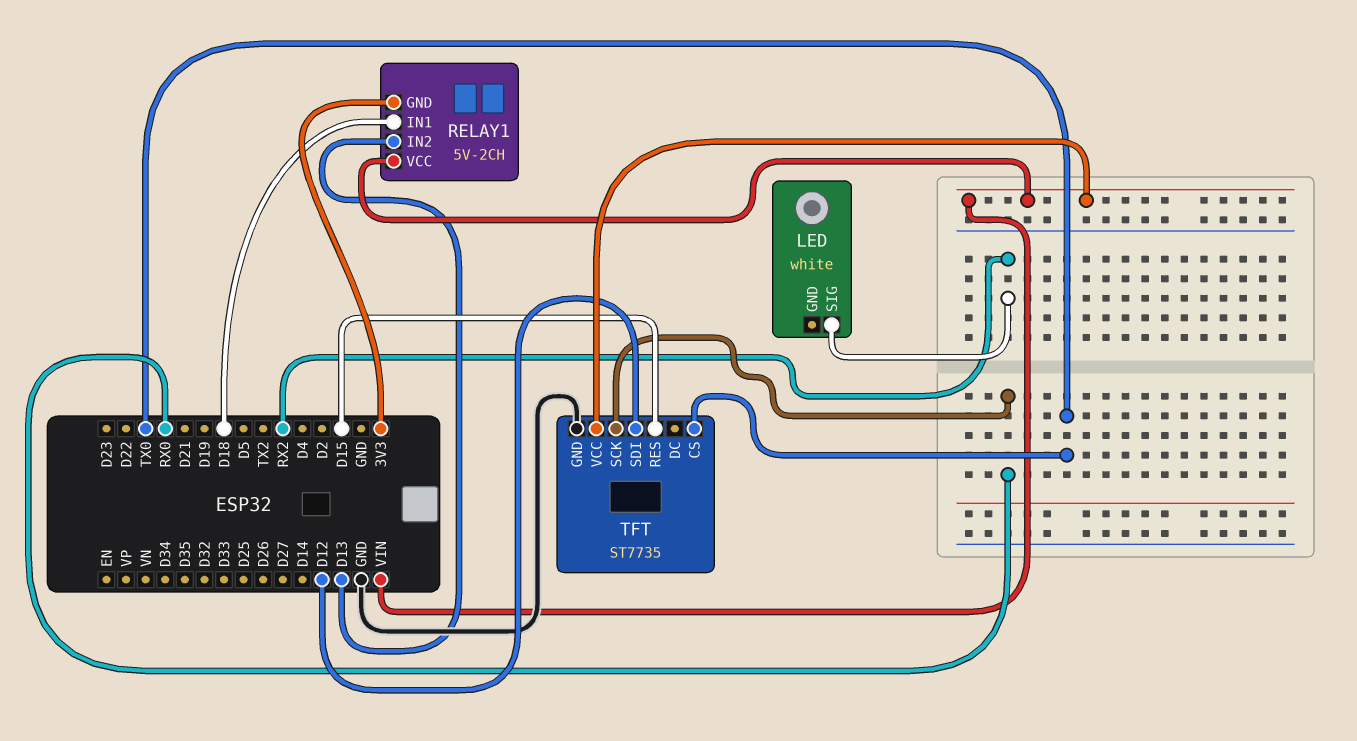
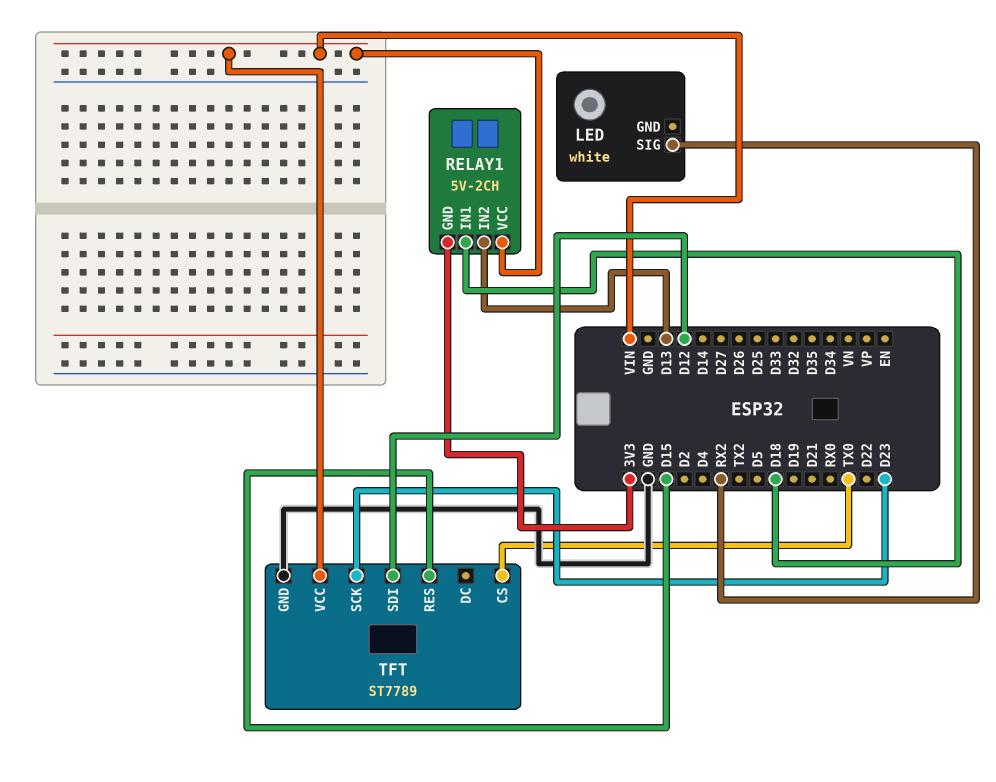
TFT: ST7735 -> ST7789
TFT pin SCK: RX0 -> D23

